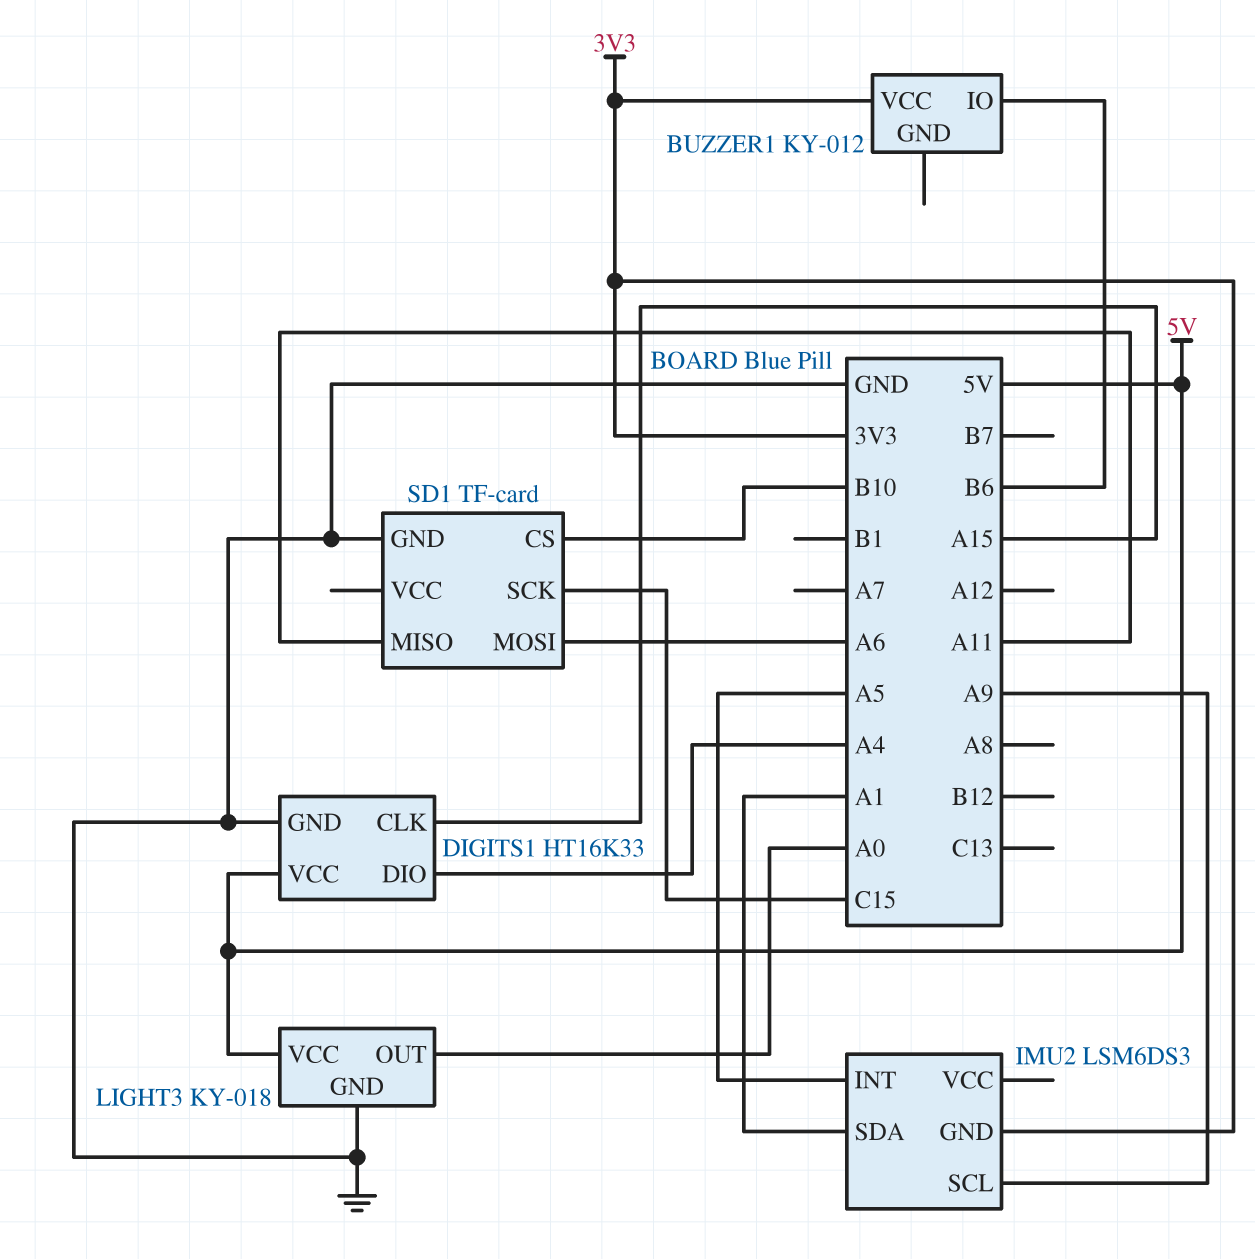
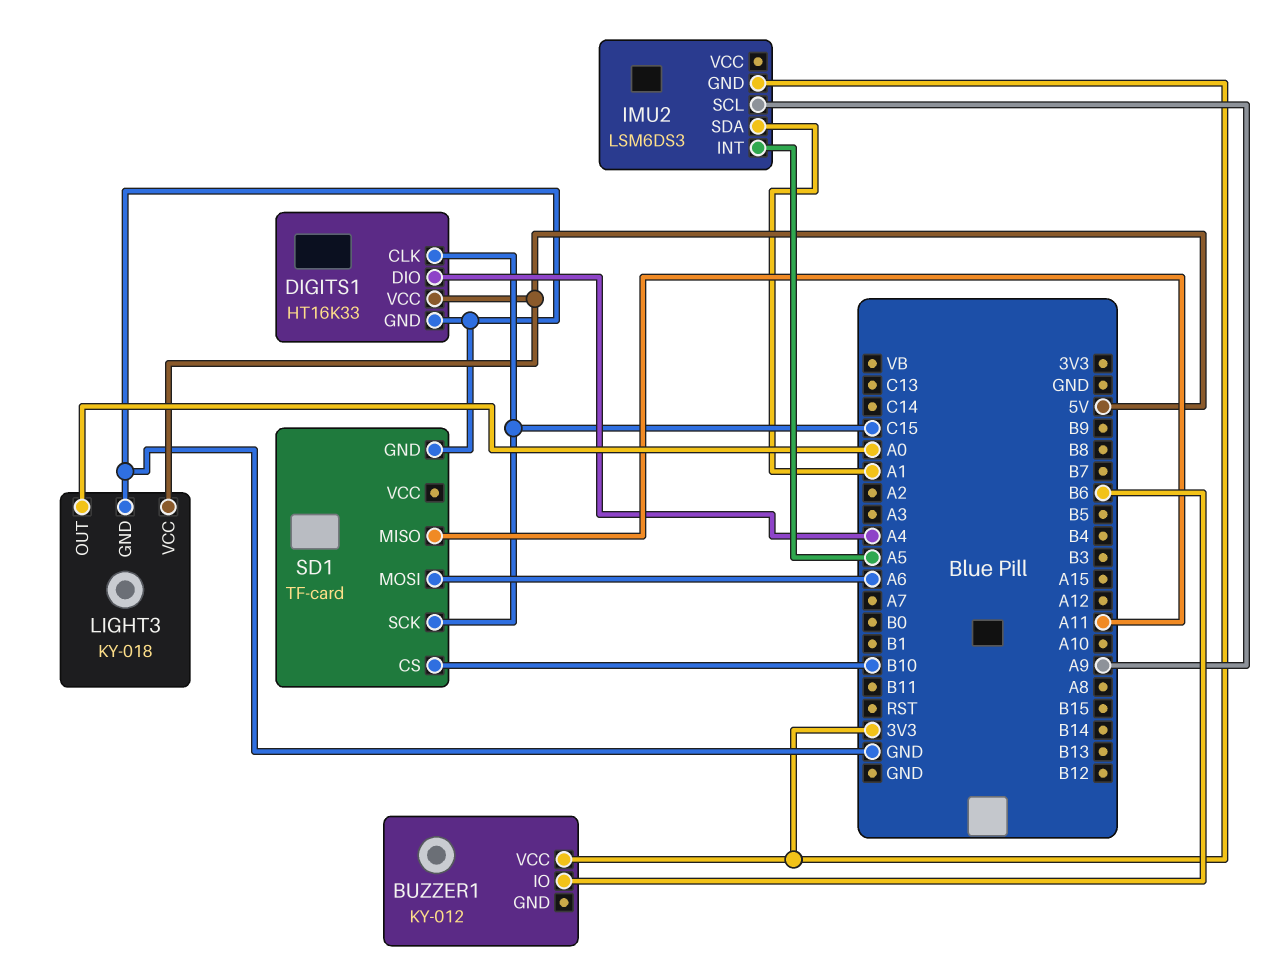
DIGITS1 pin CLK: A15 -> C15

